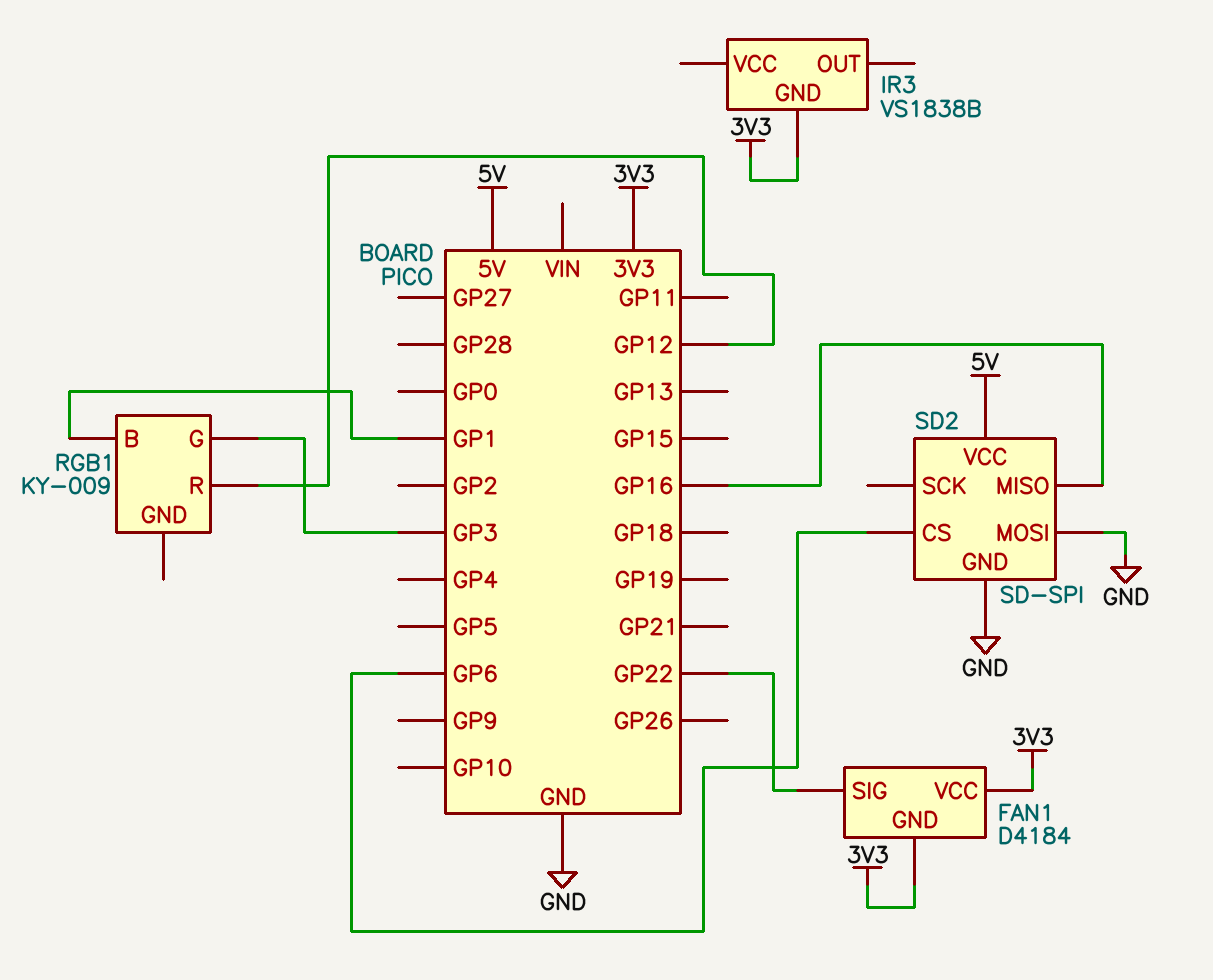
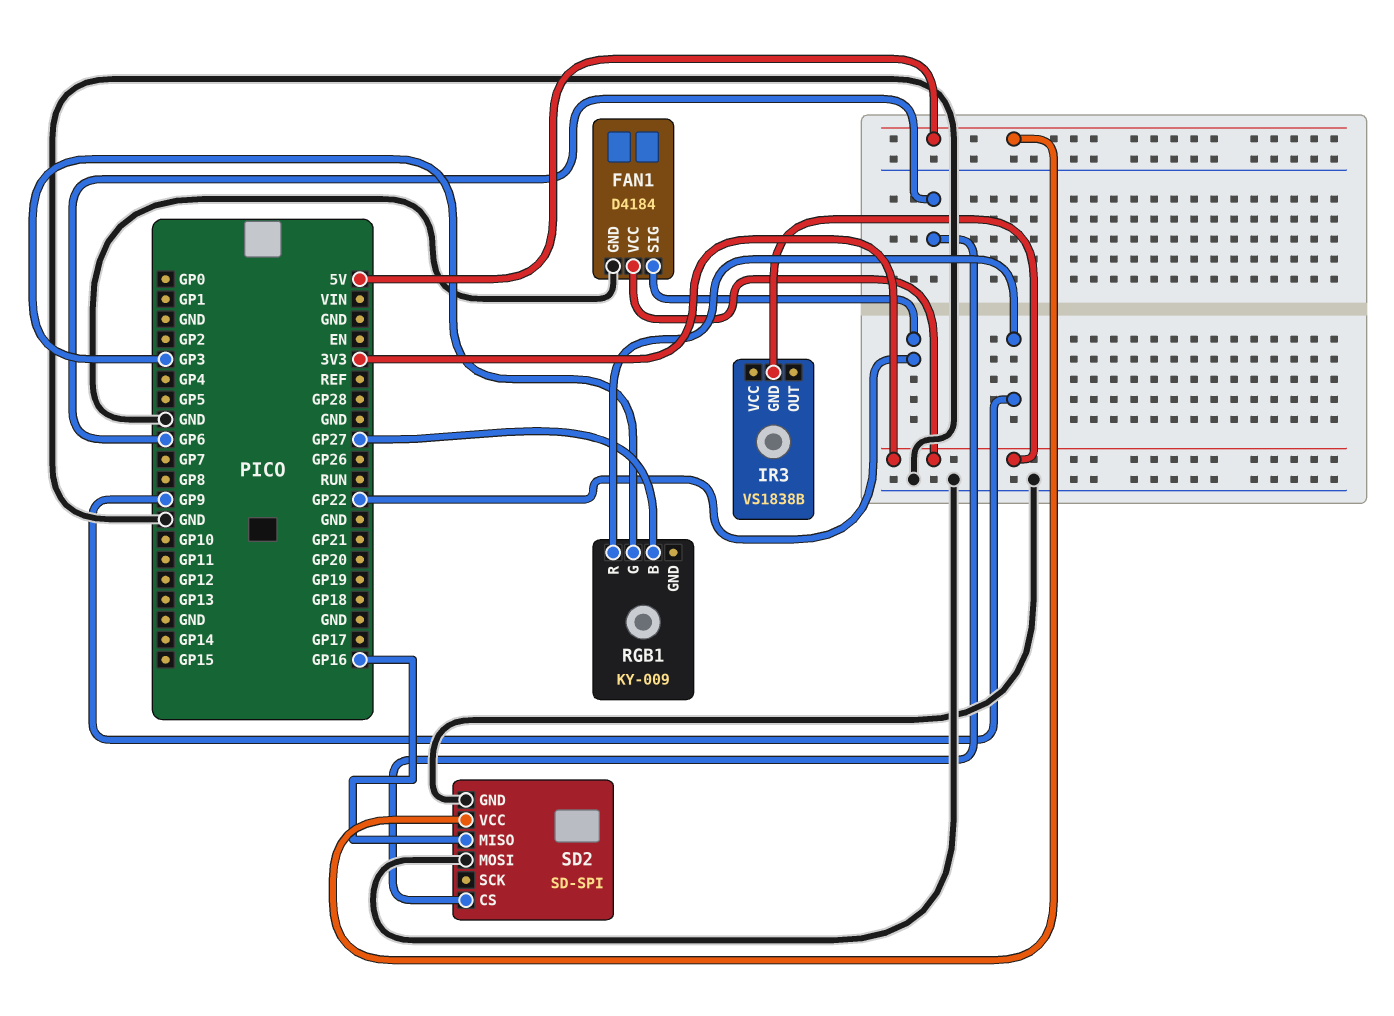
FAN1 pin GND: 3V3 -> GND
RGB1 pin B: GP1 -> GP27
RGB1 pin R: GP12 -> GP9

